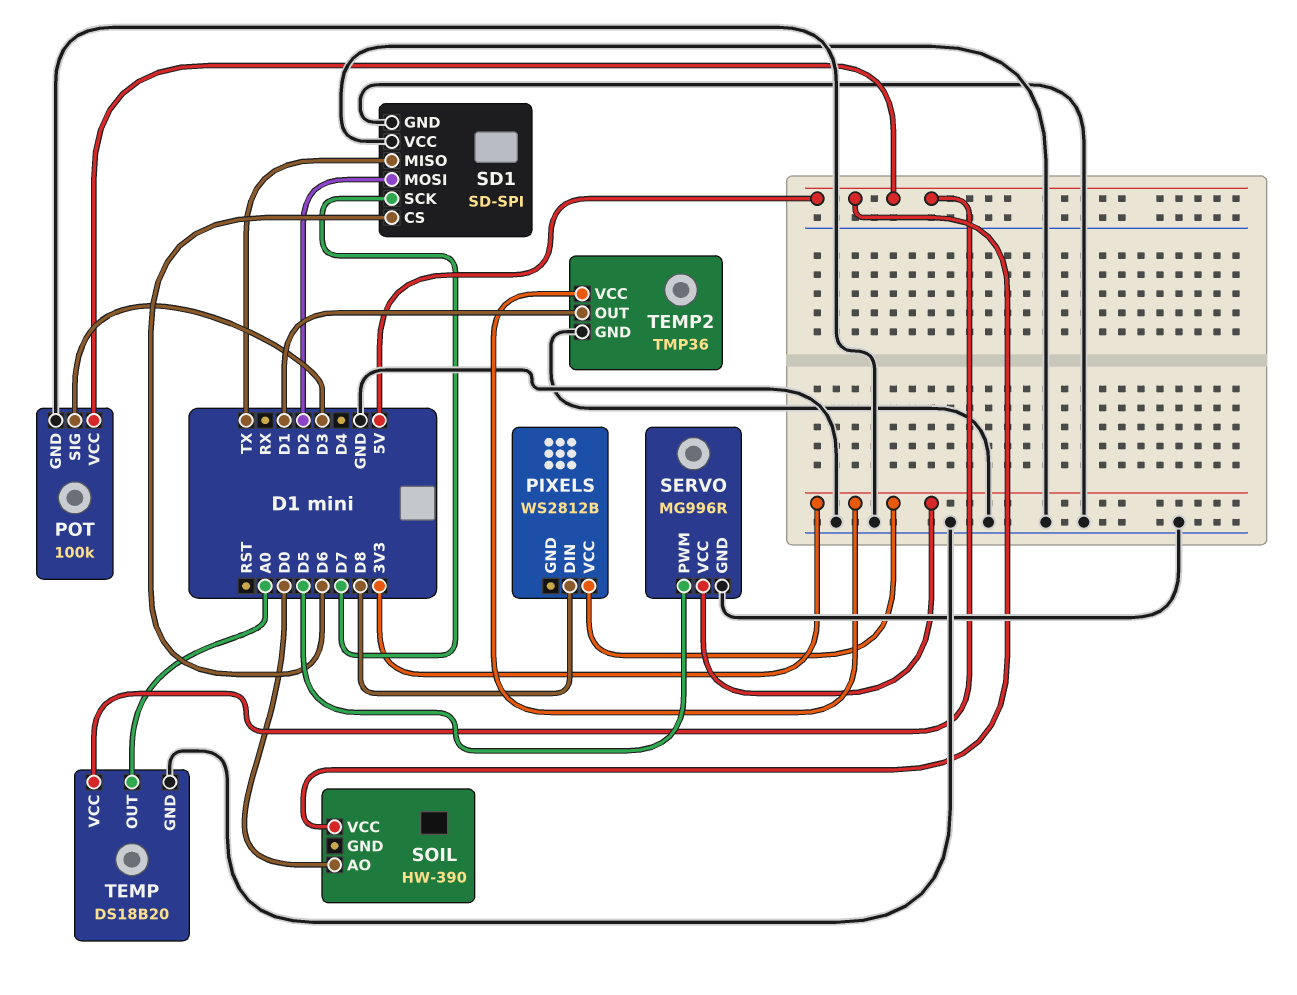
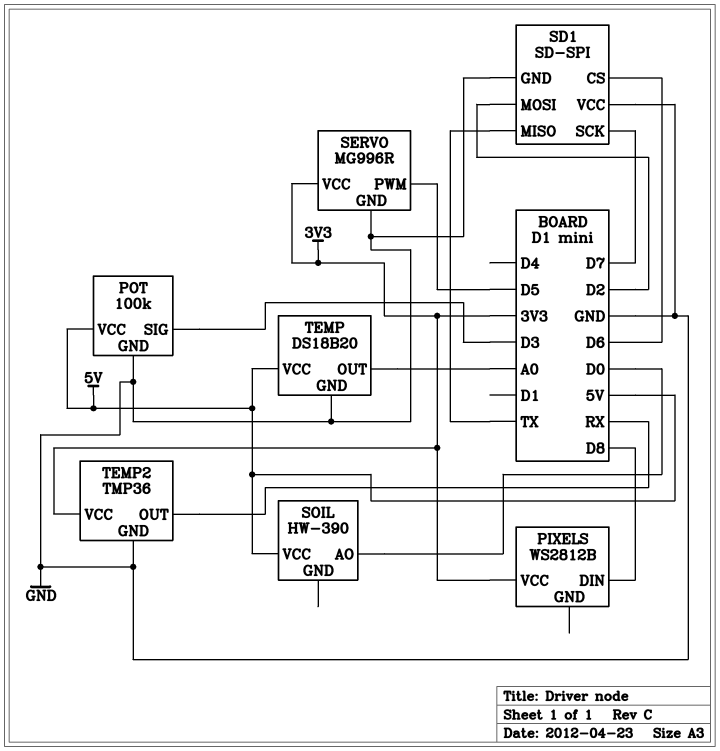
TEMP2 pin OUT: D1 -> RX

